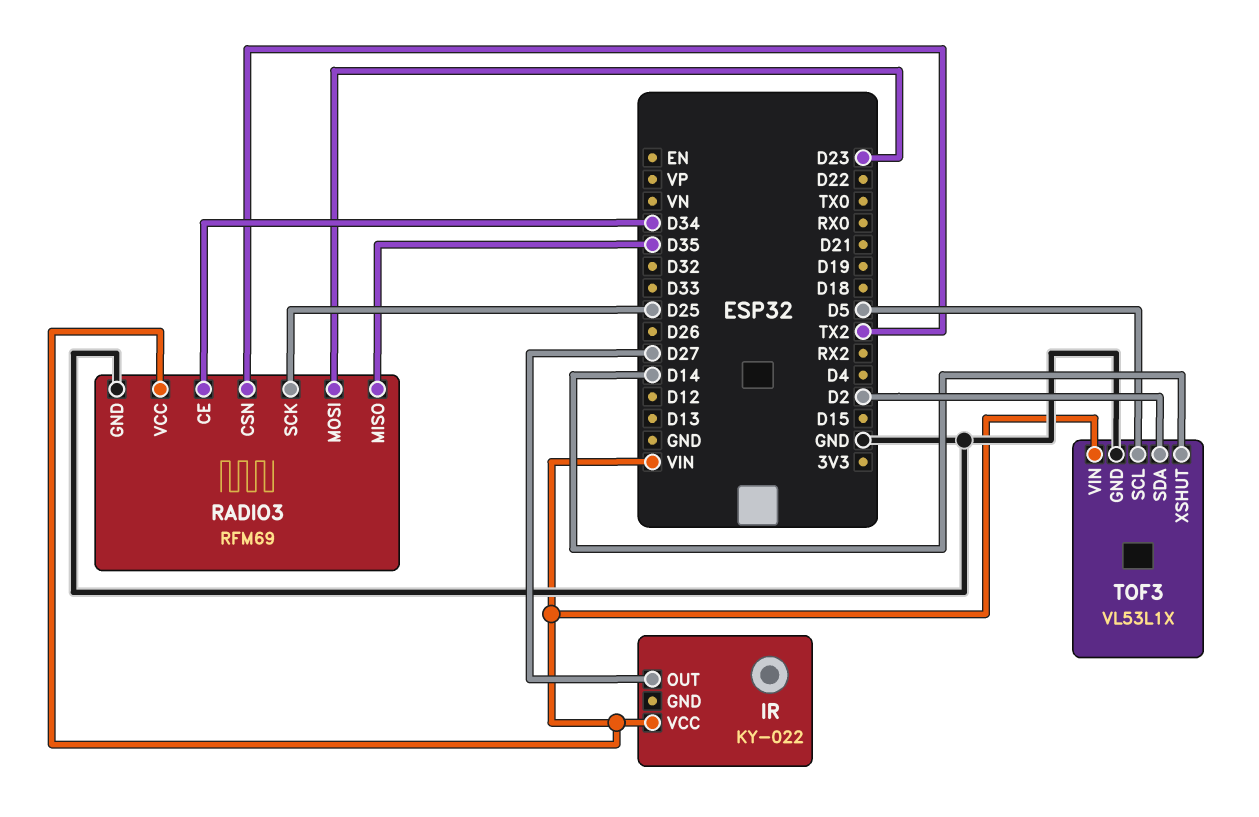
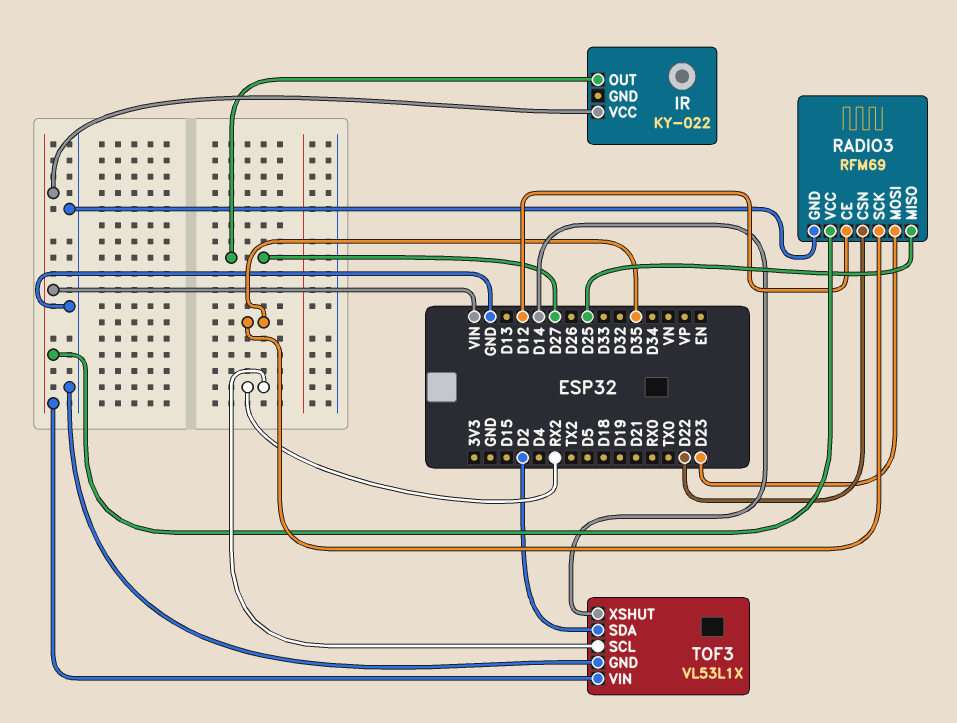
RADIO3 pin CE: D34 -> D12
RADIO3 pin CSN: TX2 -> D22
RADIO3 pin MISO: D35 -> D25
RADIO3 pin SCK: D25 -> D35
TOF3 pin SCL: D5 -> RX2

